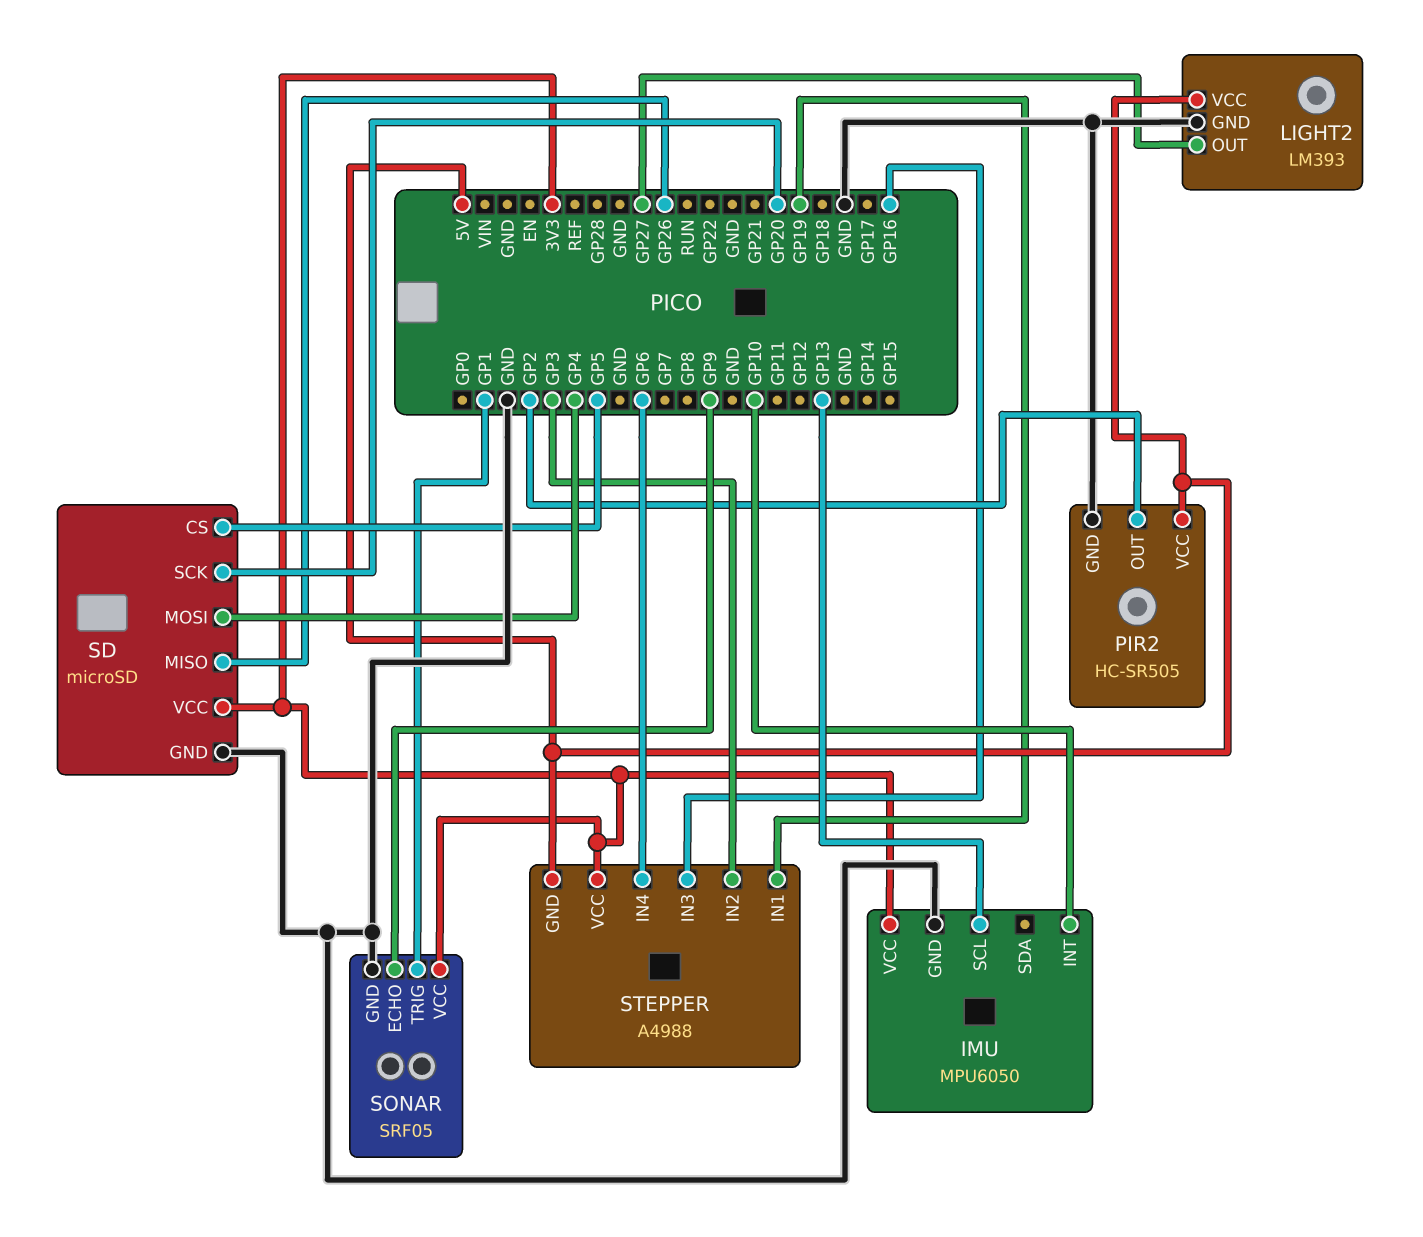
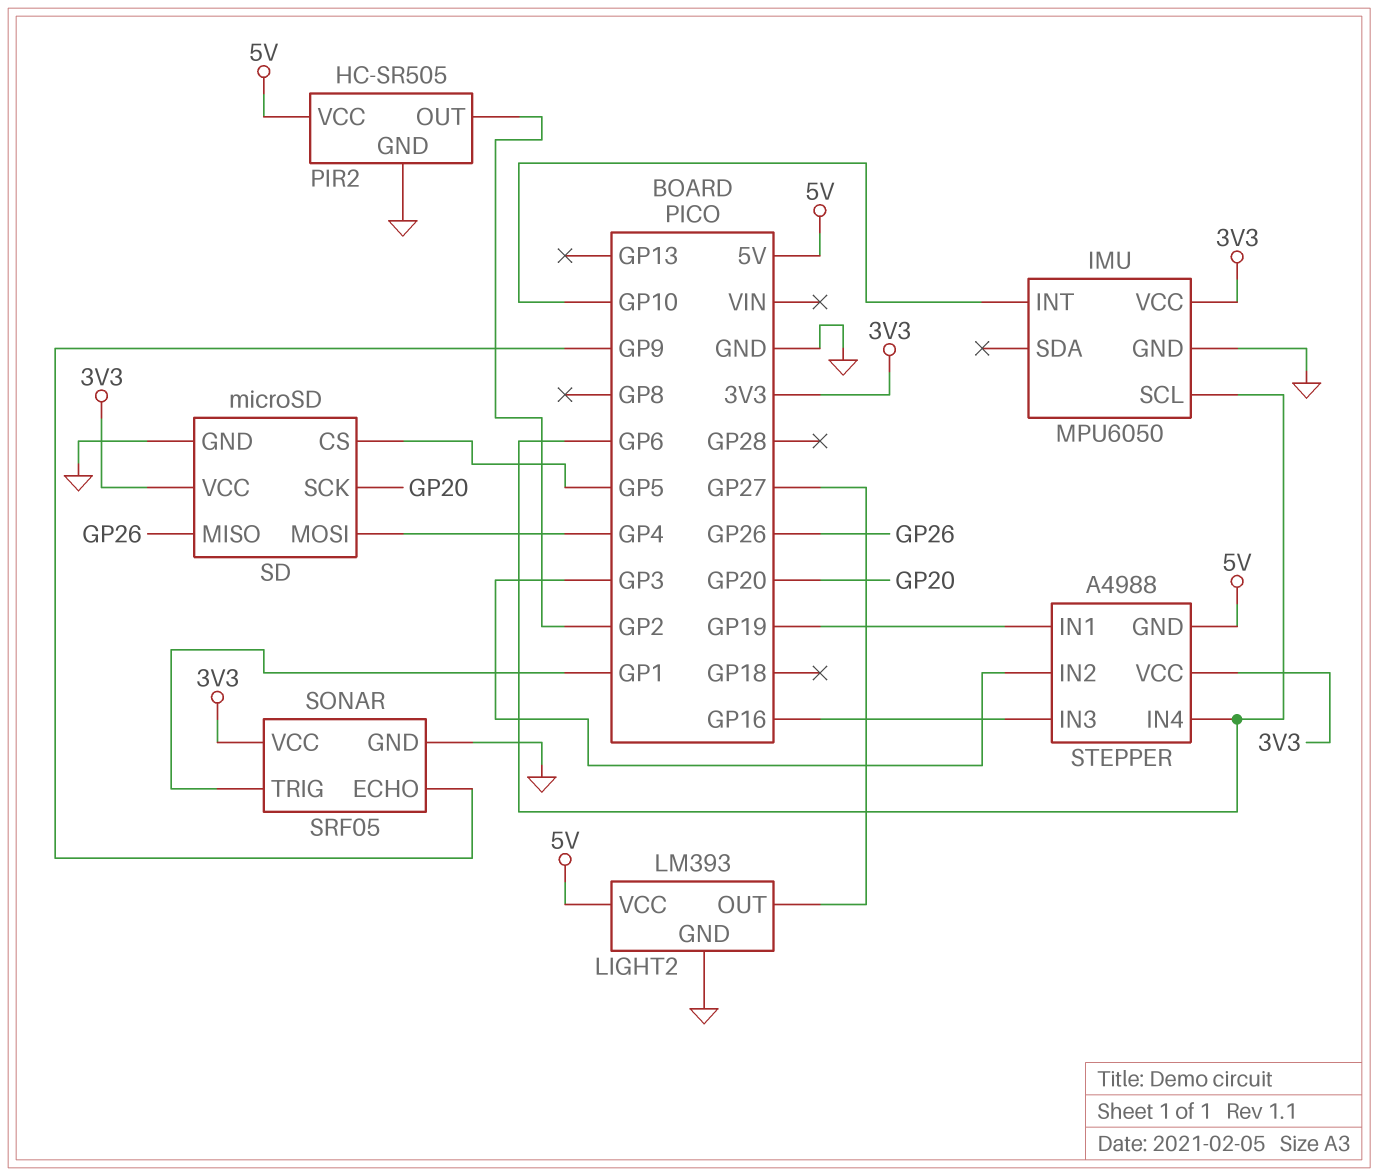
IMU pin SCL: GP13 -> GP6

